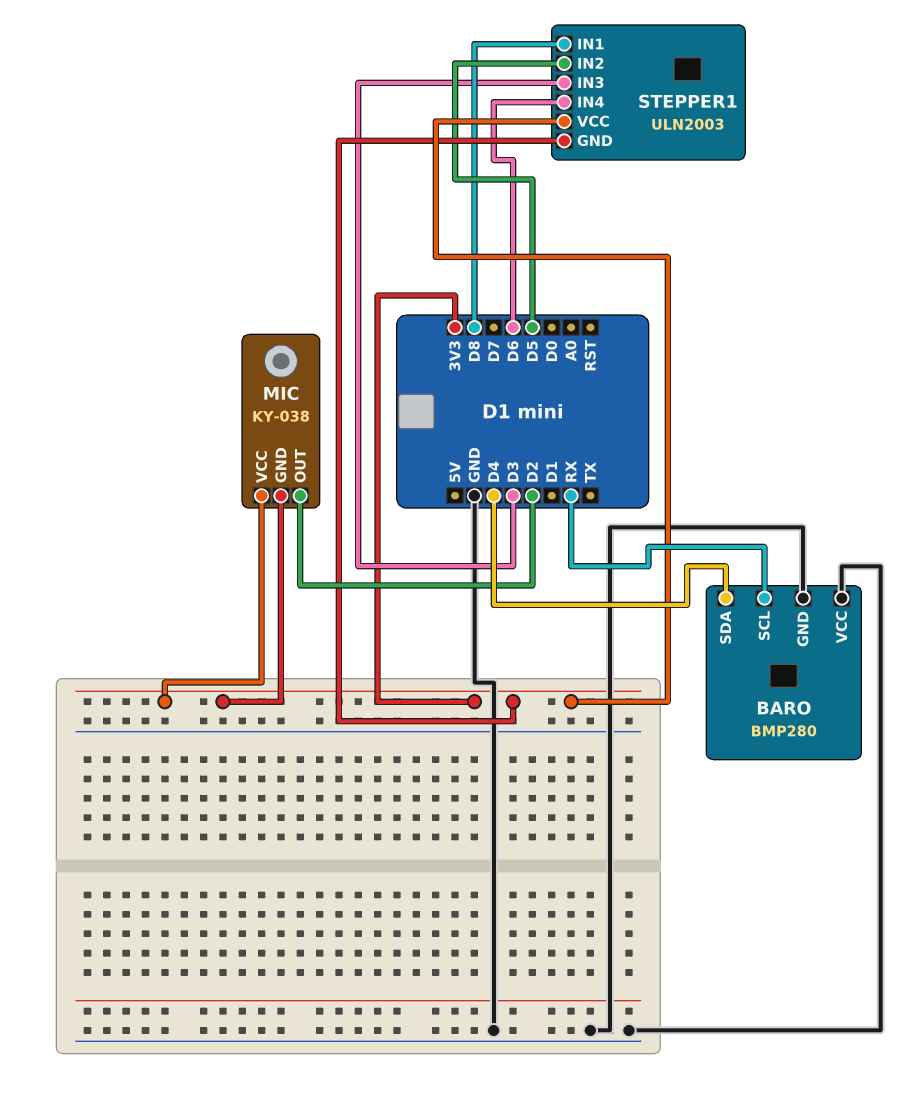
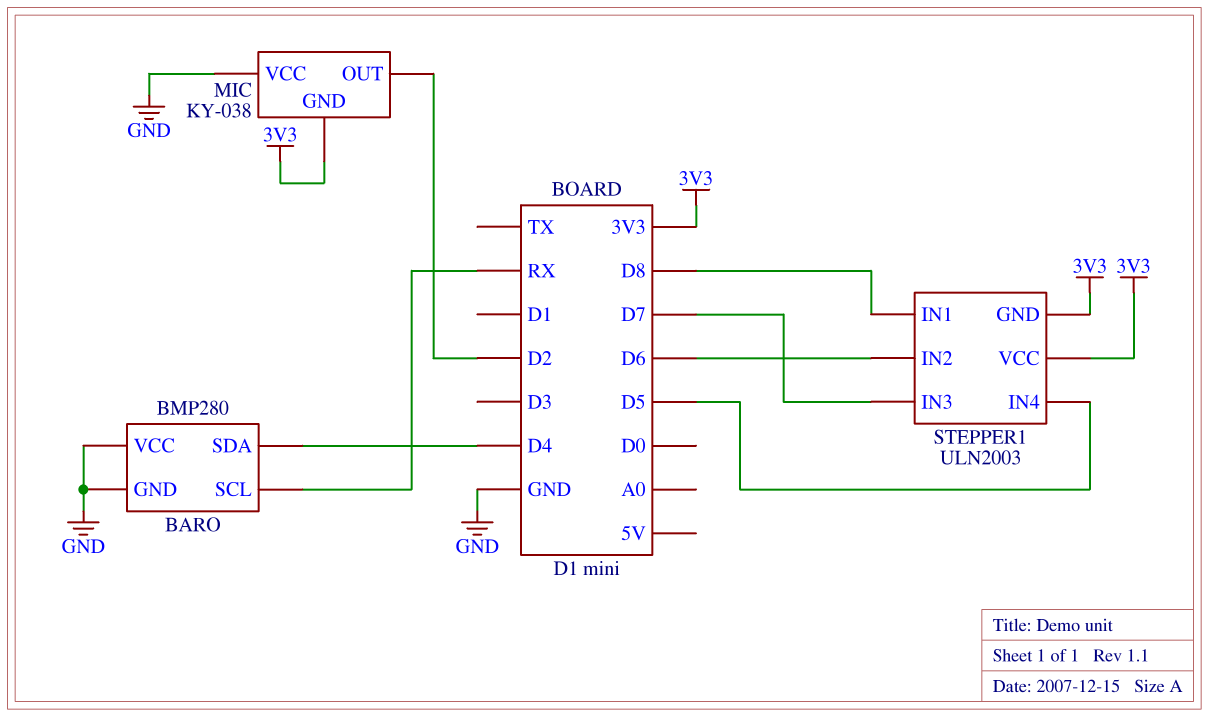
MIC pin VCC: 3V3 -> GND
STEPPER1 pin IN2: D5 -> D6
STEPPER1 pin IN3: D3 -> D7
STEPPER1 pin IN4: D6 -> D5

